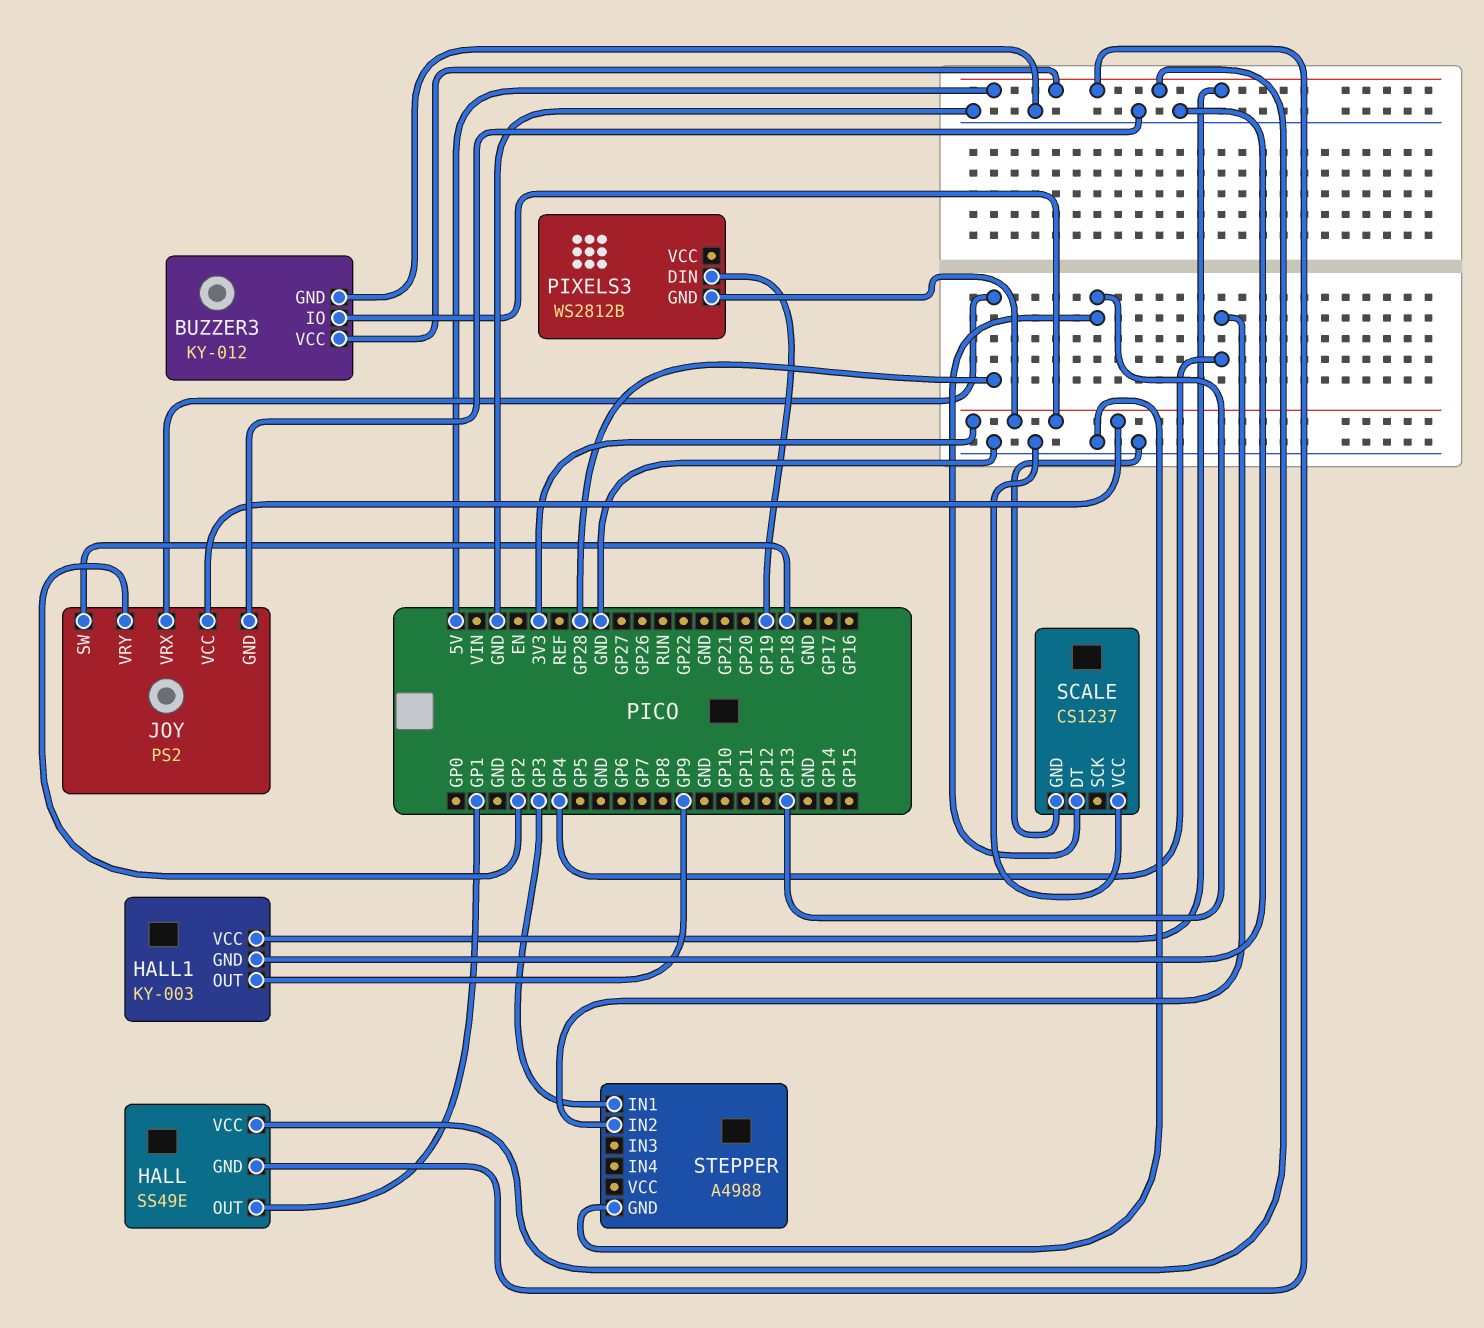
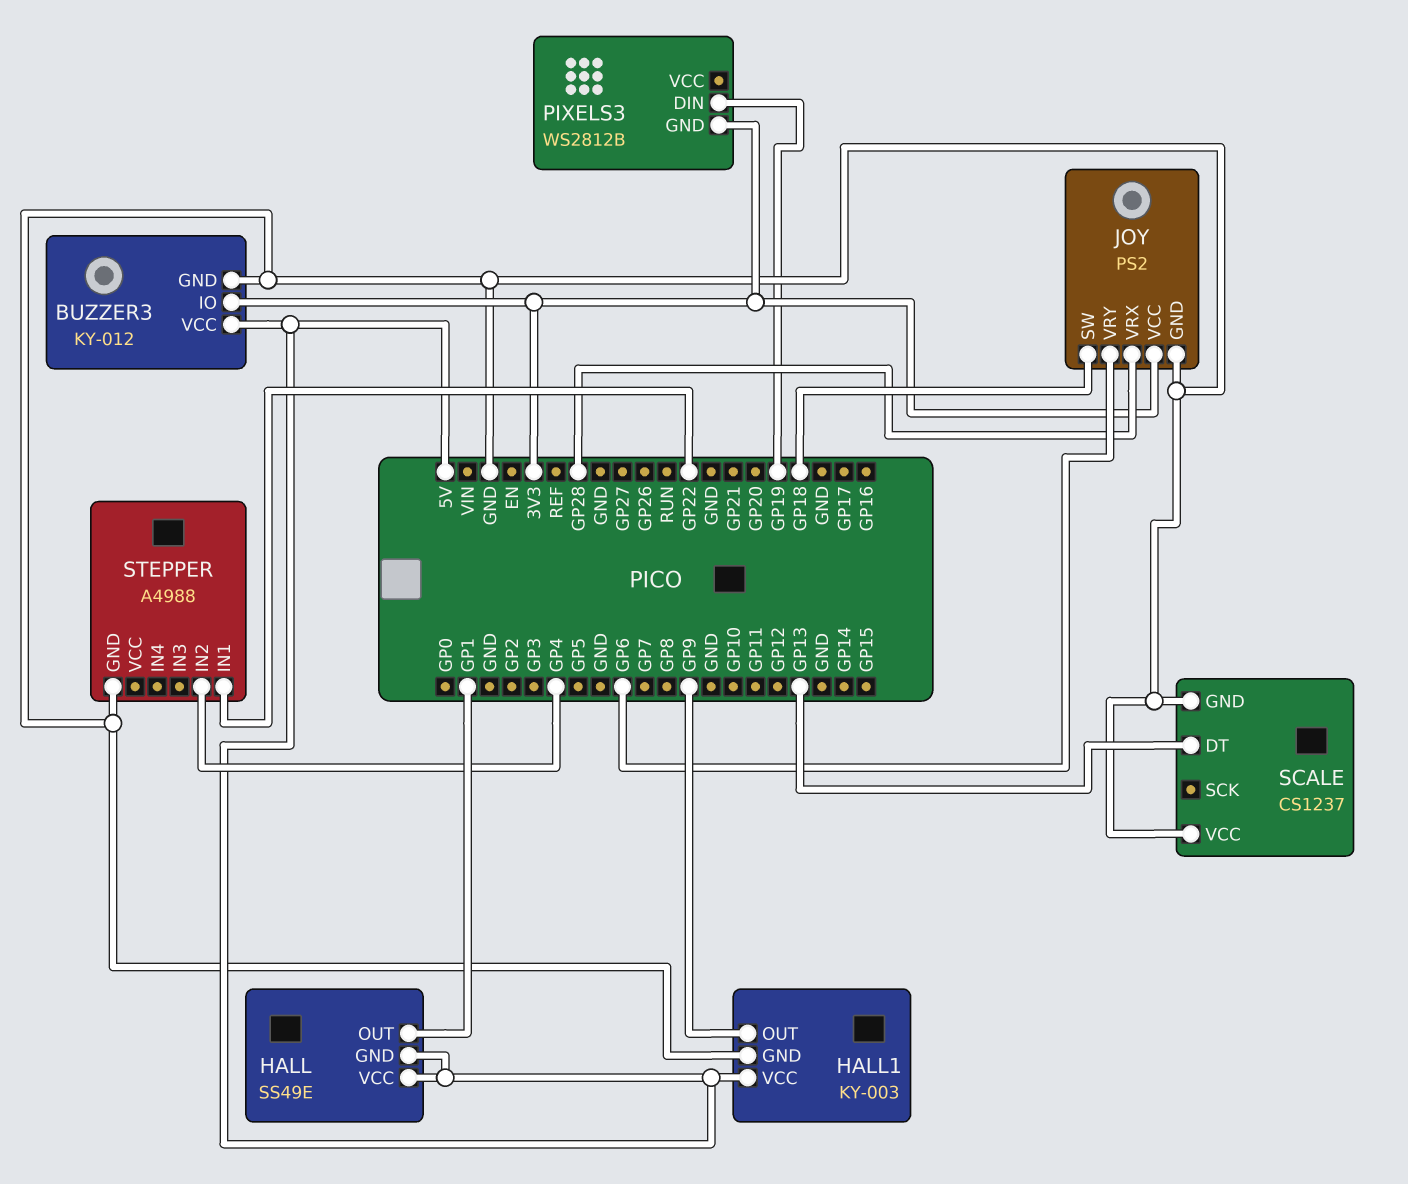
JOY pin VRY: GP2 -> GP6
STEPPER pin IN1: GP3 -> GP22

